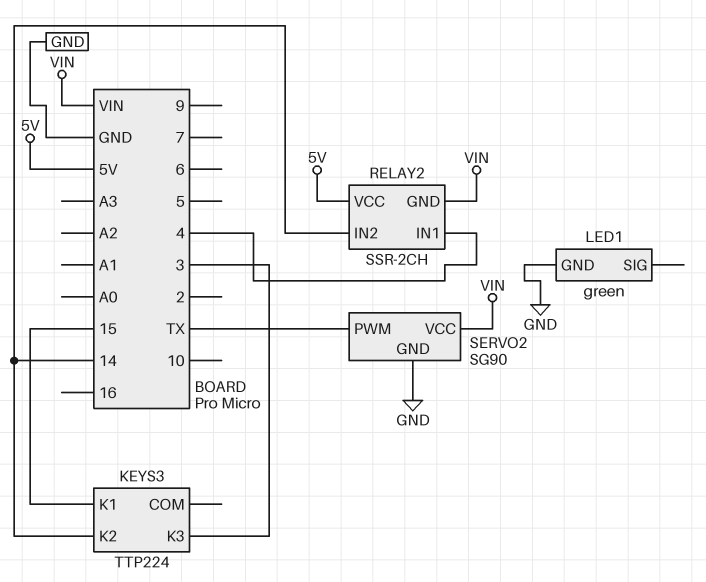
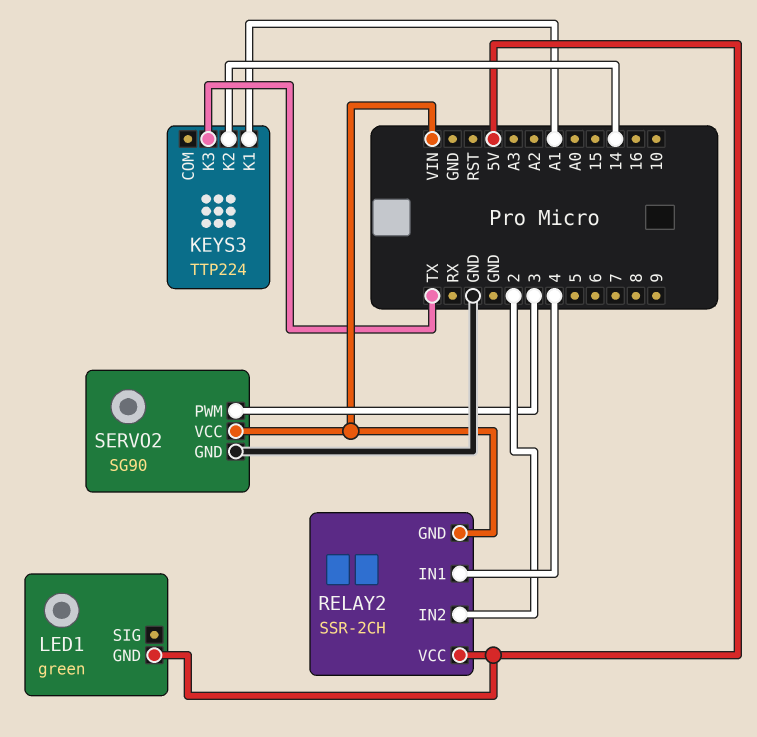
KEYS3 pin K1: 15 -> A1
KEYS3 pin K3: 3 -> TX
LED1 pin GND: GND -> 5V
RELAY2 pin IN2: 14 -> 2
SERVO2 pin PWM: TX -> 3

